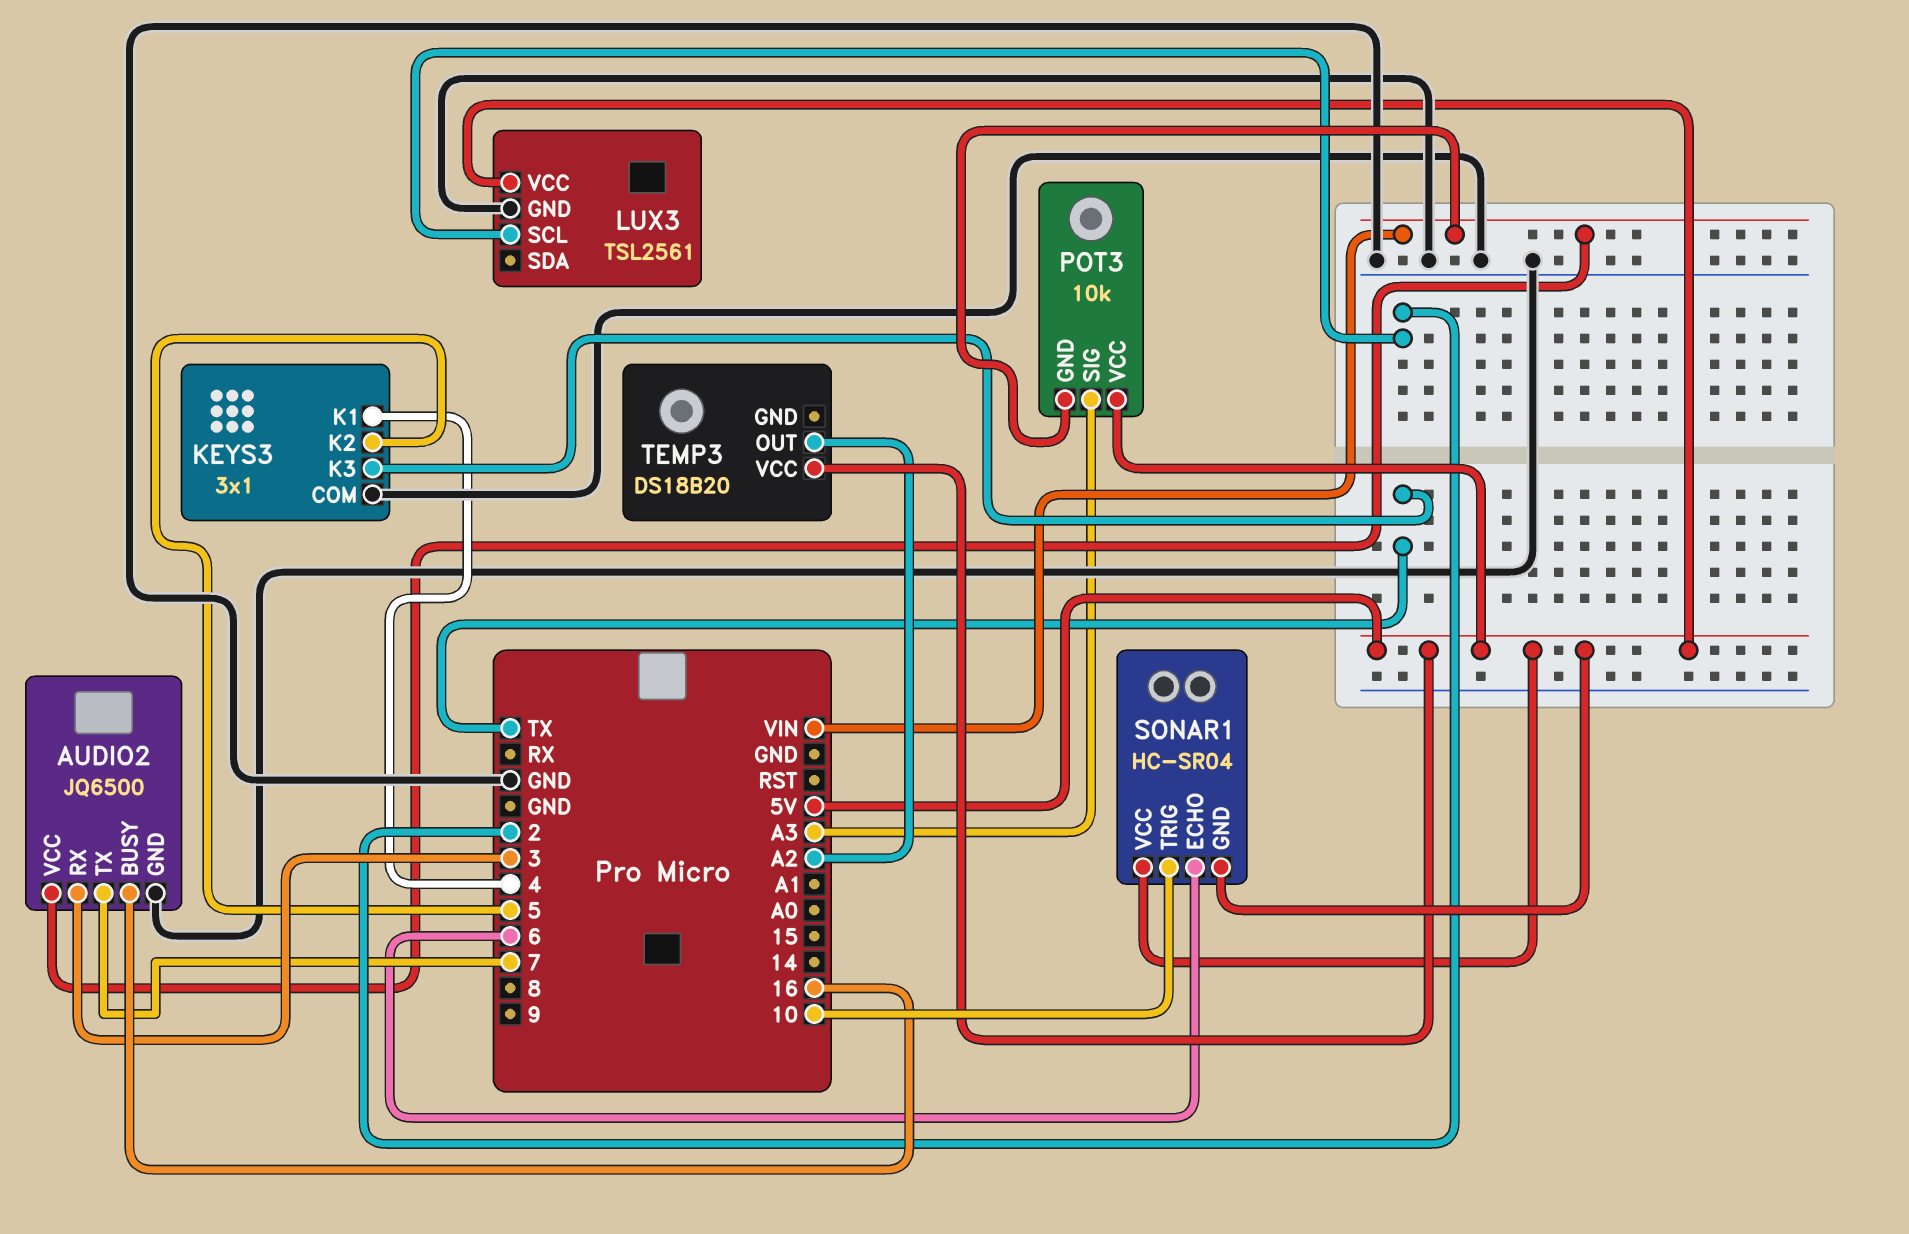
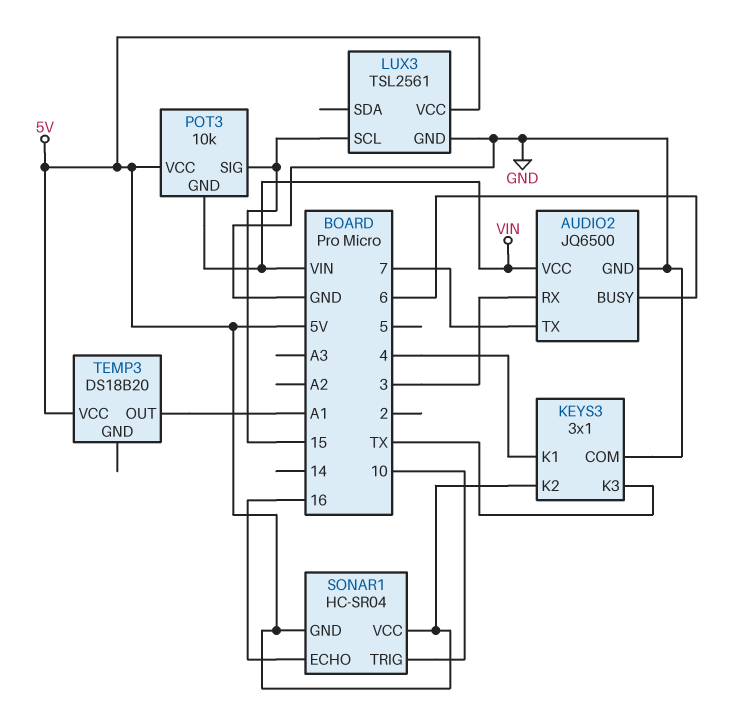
AUDIO2 pin BUSY: 16 -> 6
KEYS3 pin K2: 5 -> 5V
LUX3 pin SCL: 2 -> 15
POT3 pin SIG: A3 -> 15
SONAR1 pin ECHO: 6 -> 16
TEMP3 pin OUT: A2 -> A1

